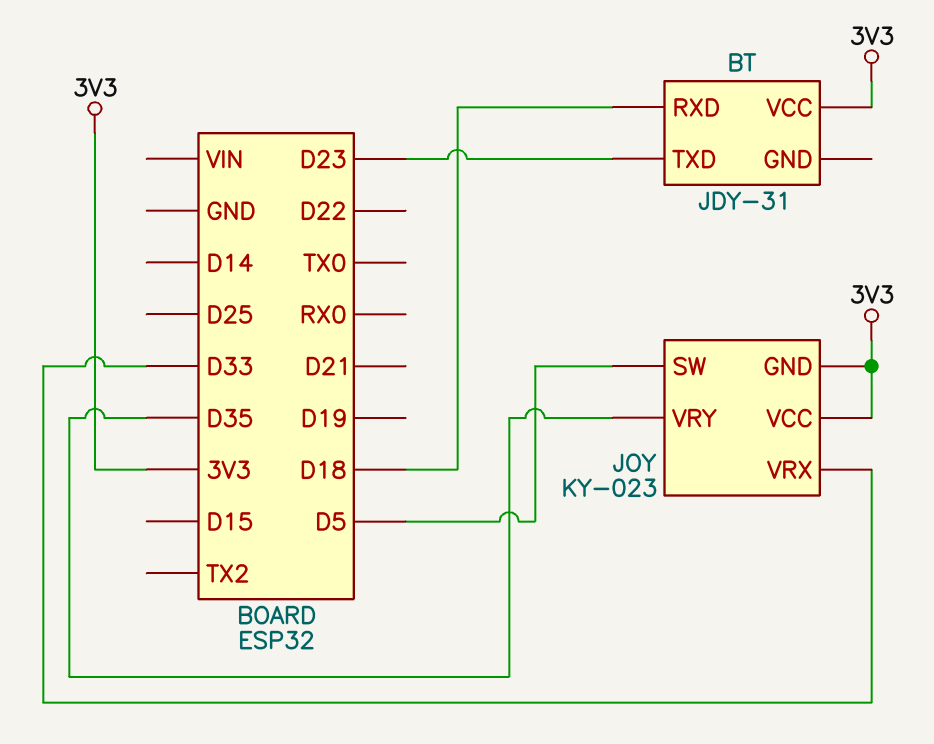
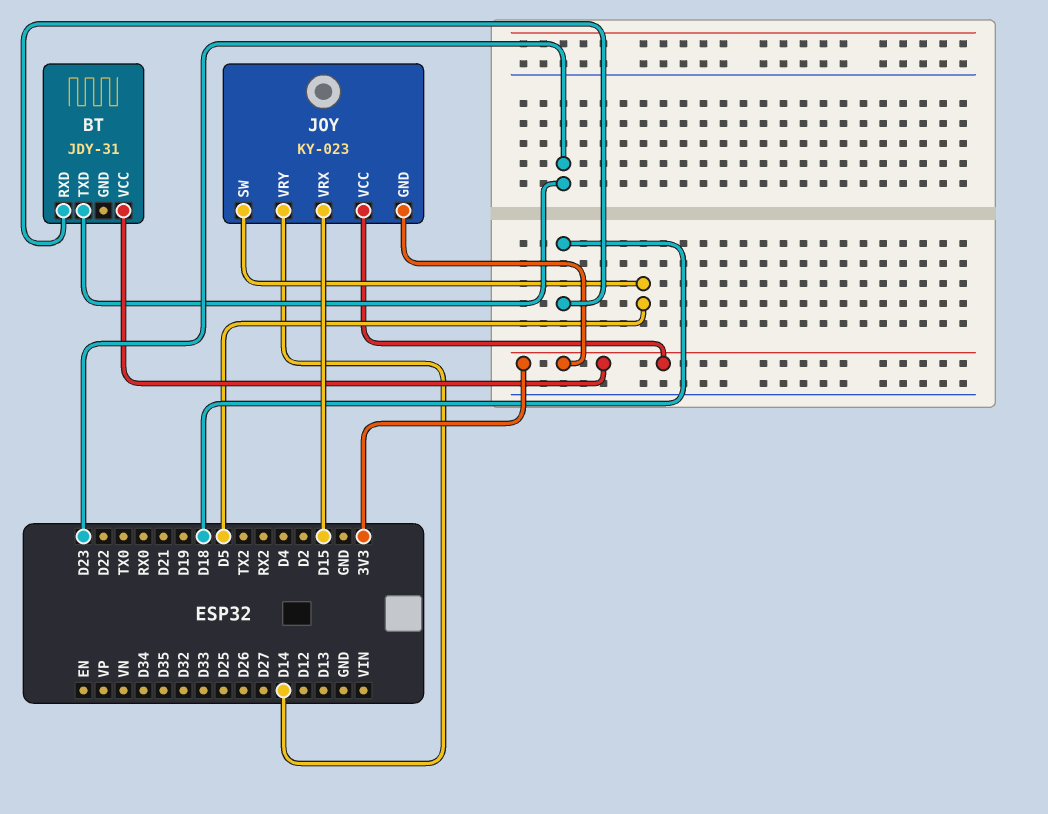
JOY pin VRX: D33 -> D15
JOY pin VRY: D35 -> D14

